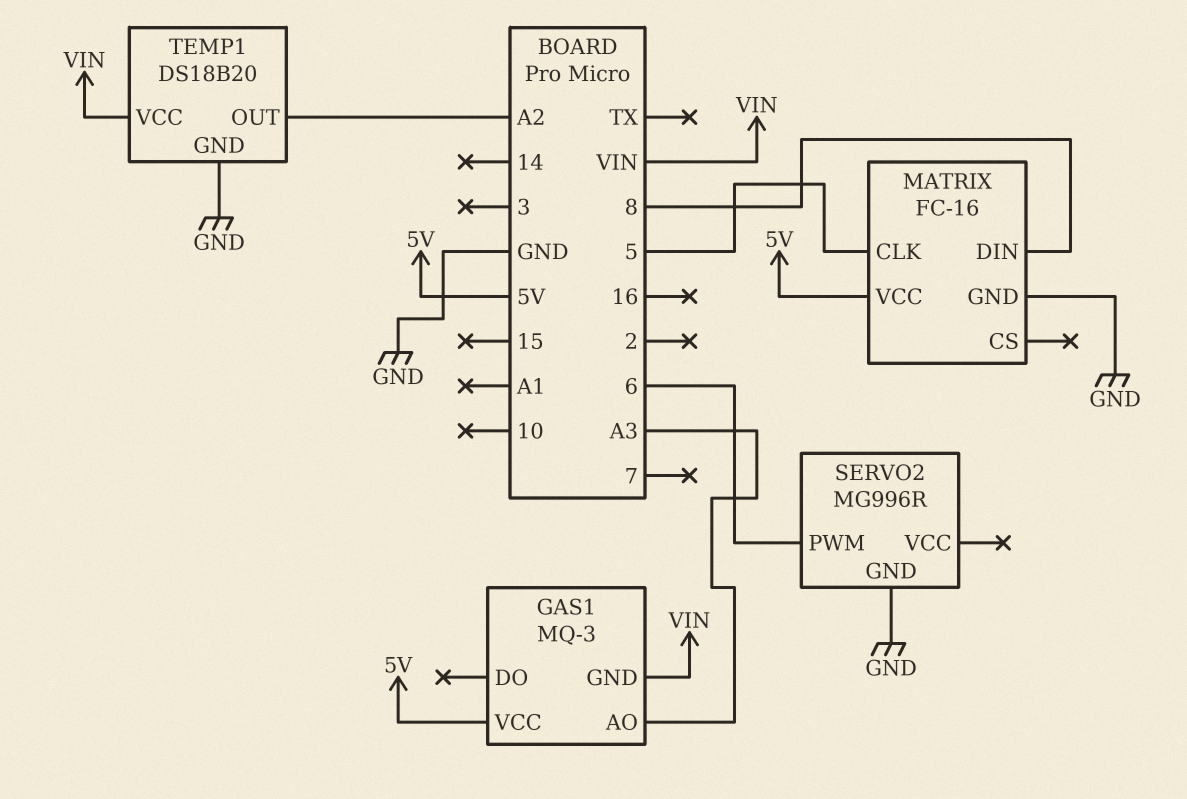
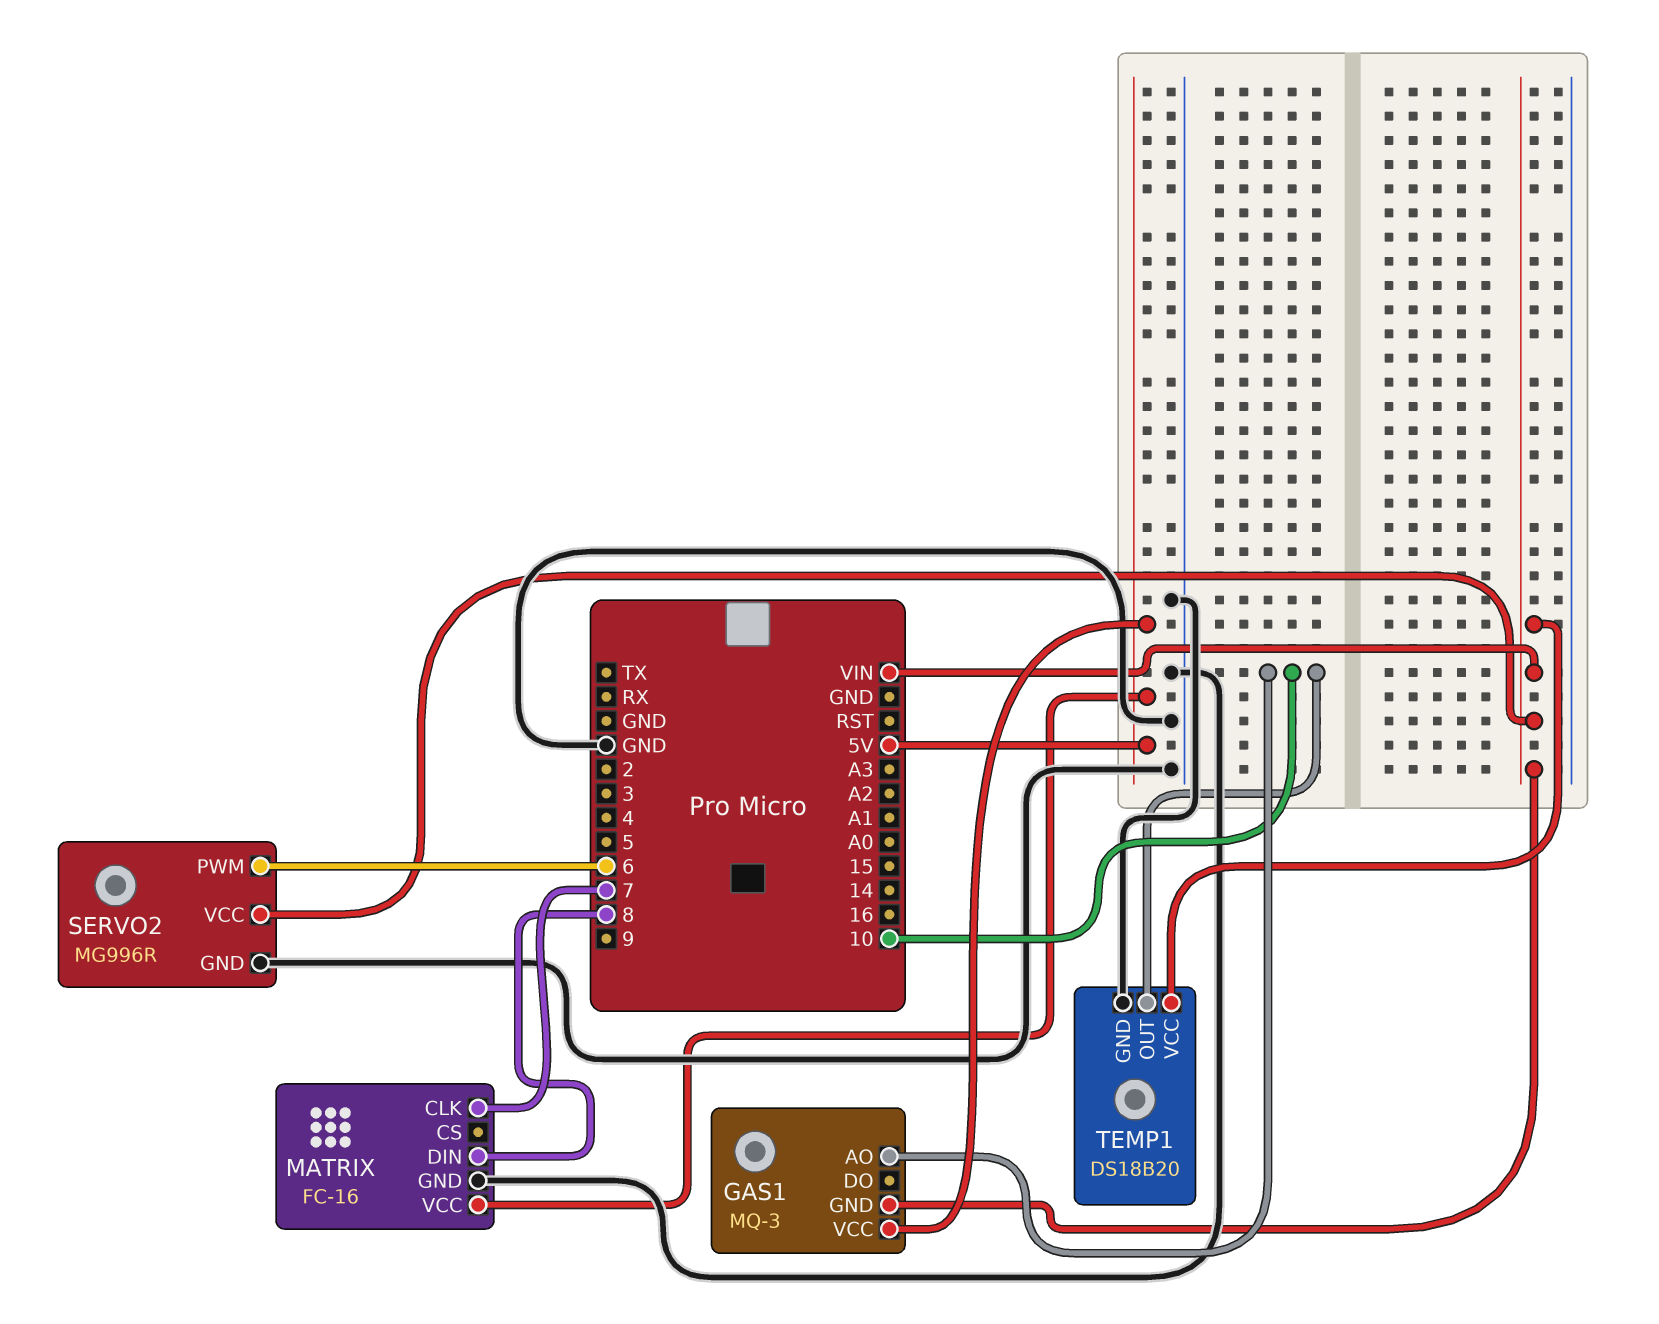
GAS1 pin AO: A3 -> 10
MATRIX pin CLK: 5 -> 7
SERVO2 pin VCC: none -> VIN
TEMP1 pin OUT: A2 -> 10

